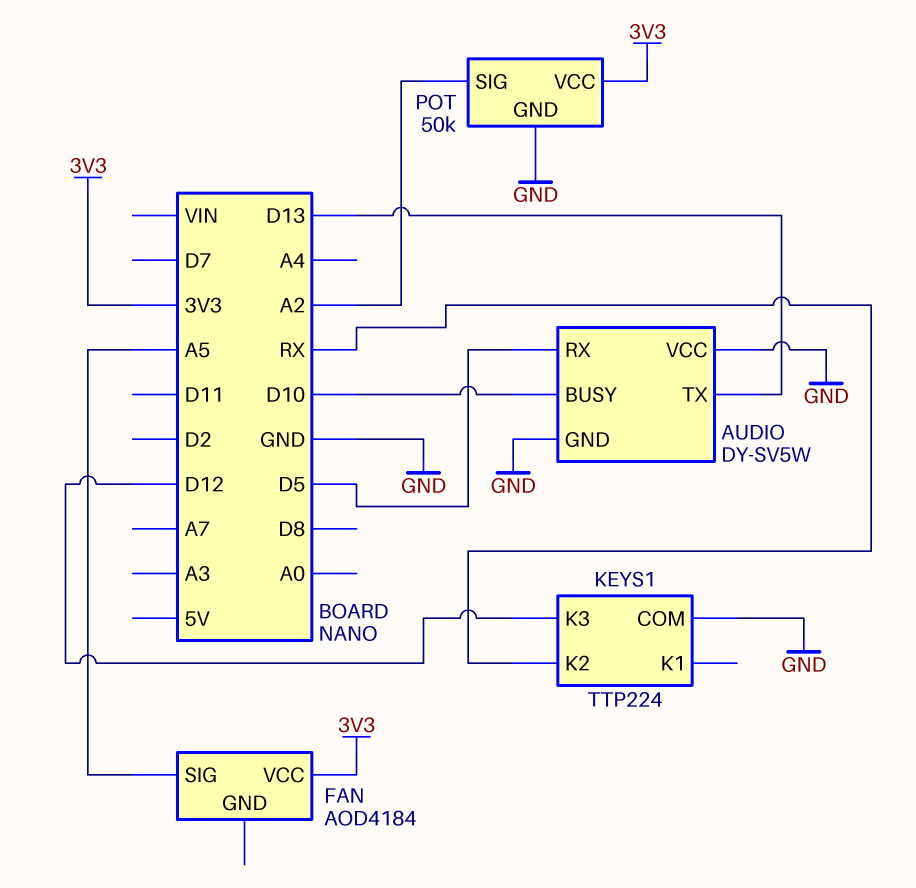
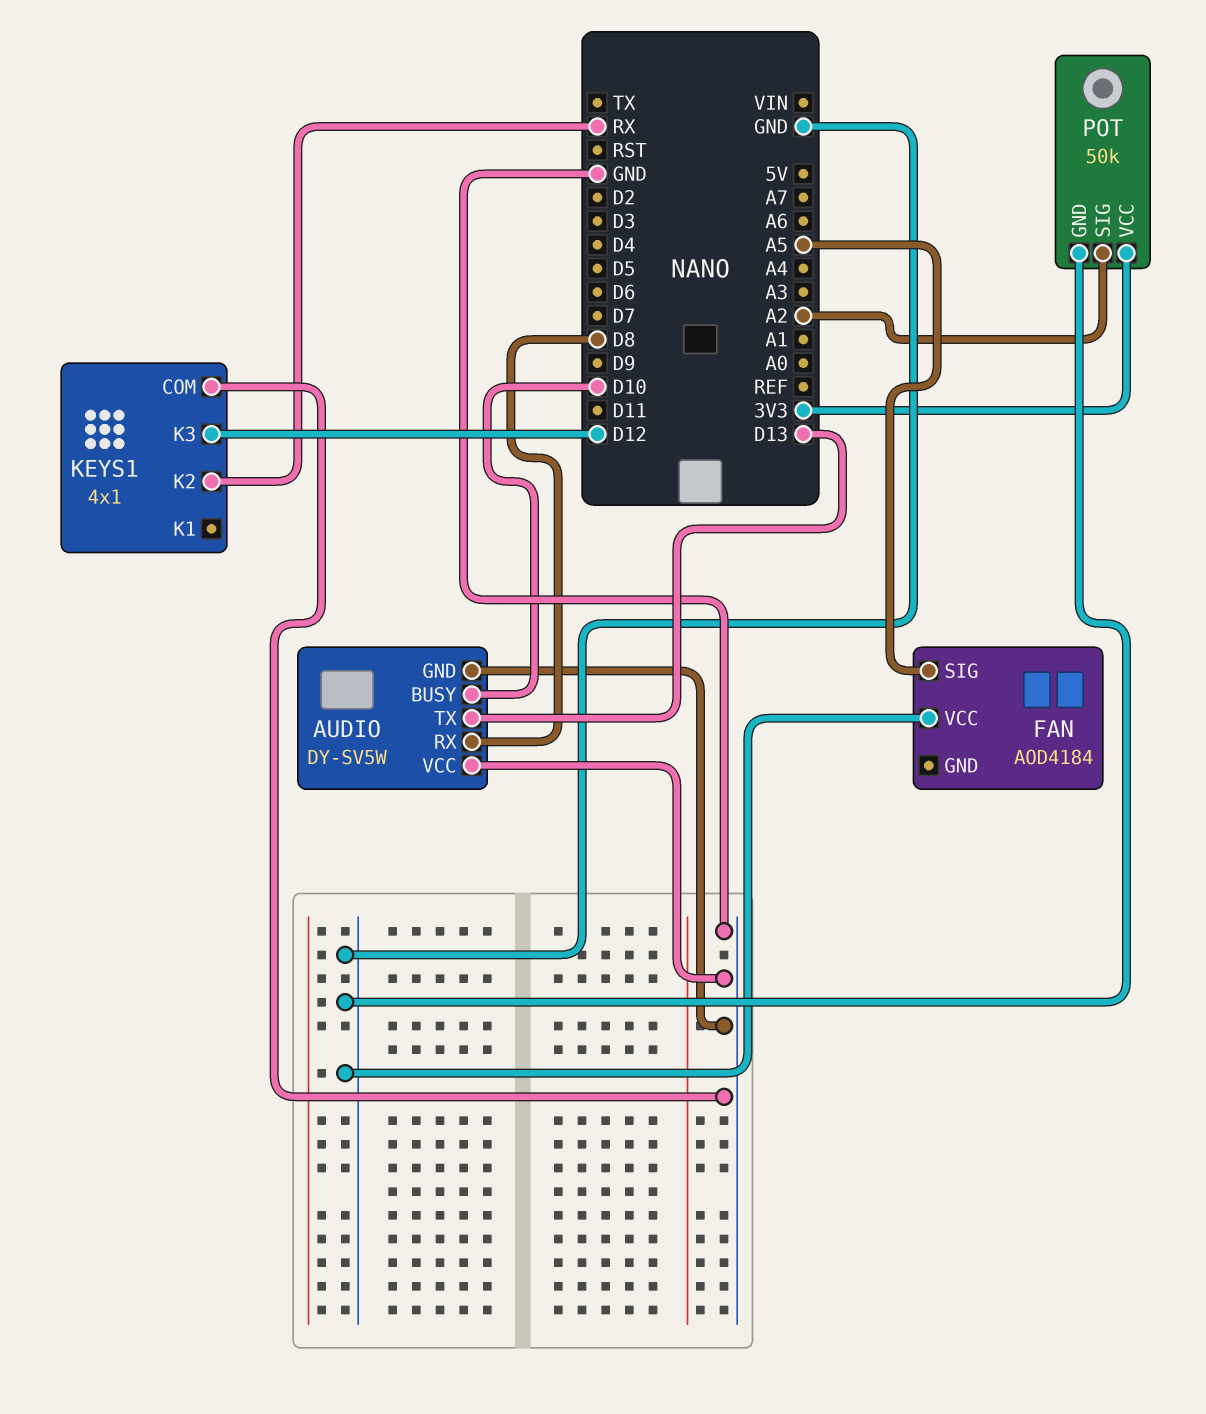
AUDIO pin RX: D5 -> D8
FAN pin VCC: 3V3 -> GND
KEYS1: TTP224 -> 4x1

